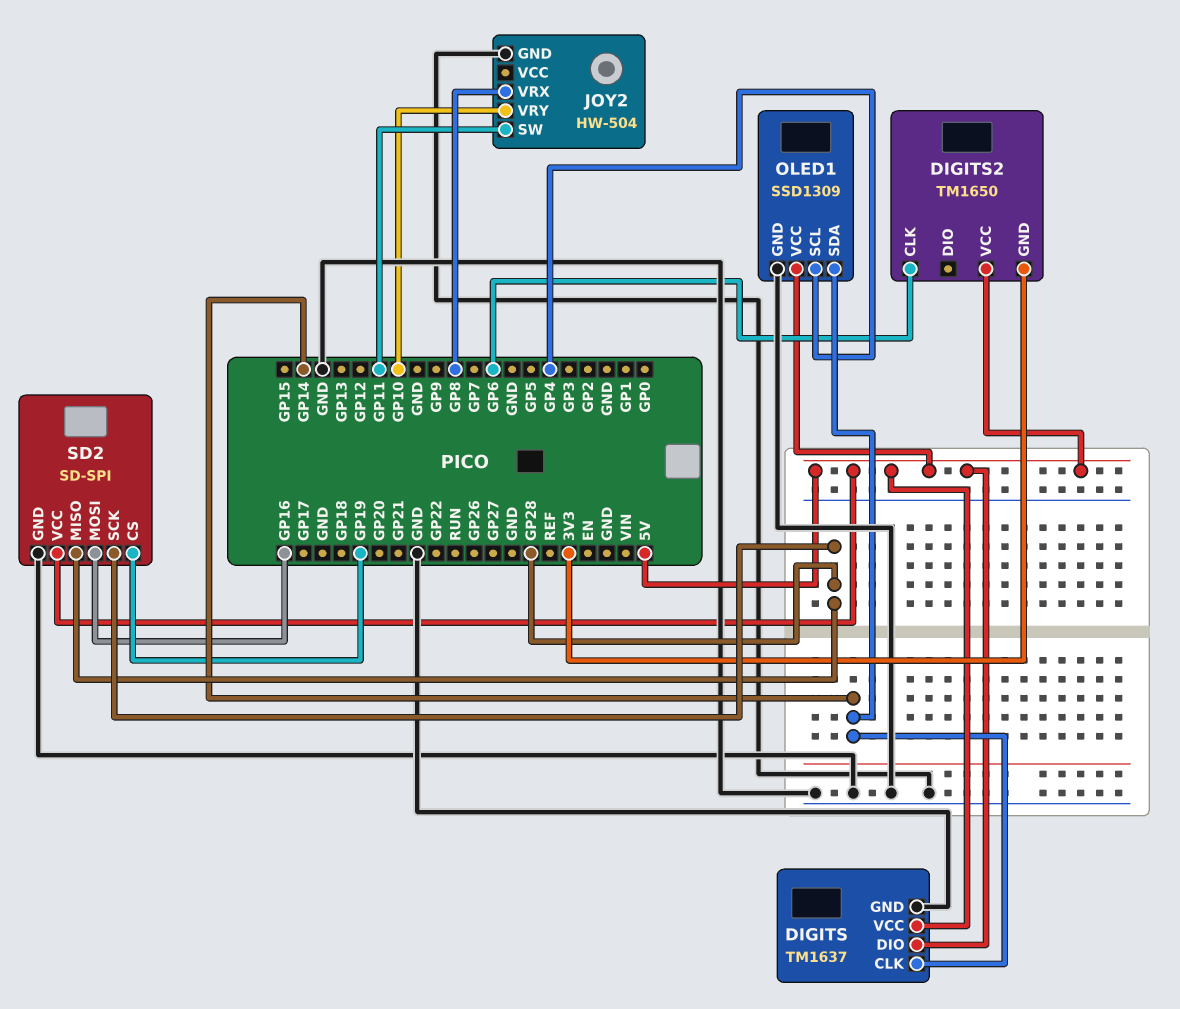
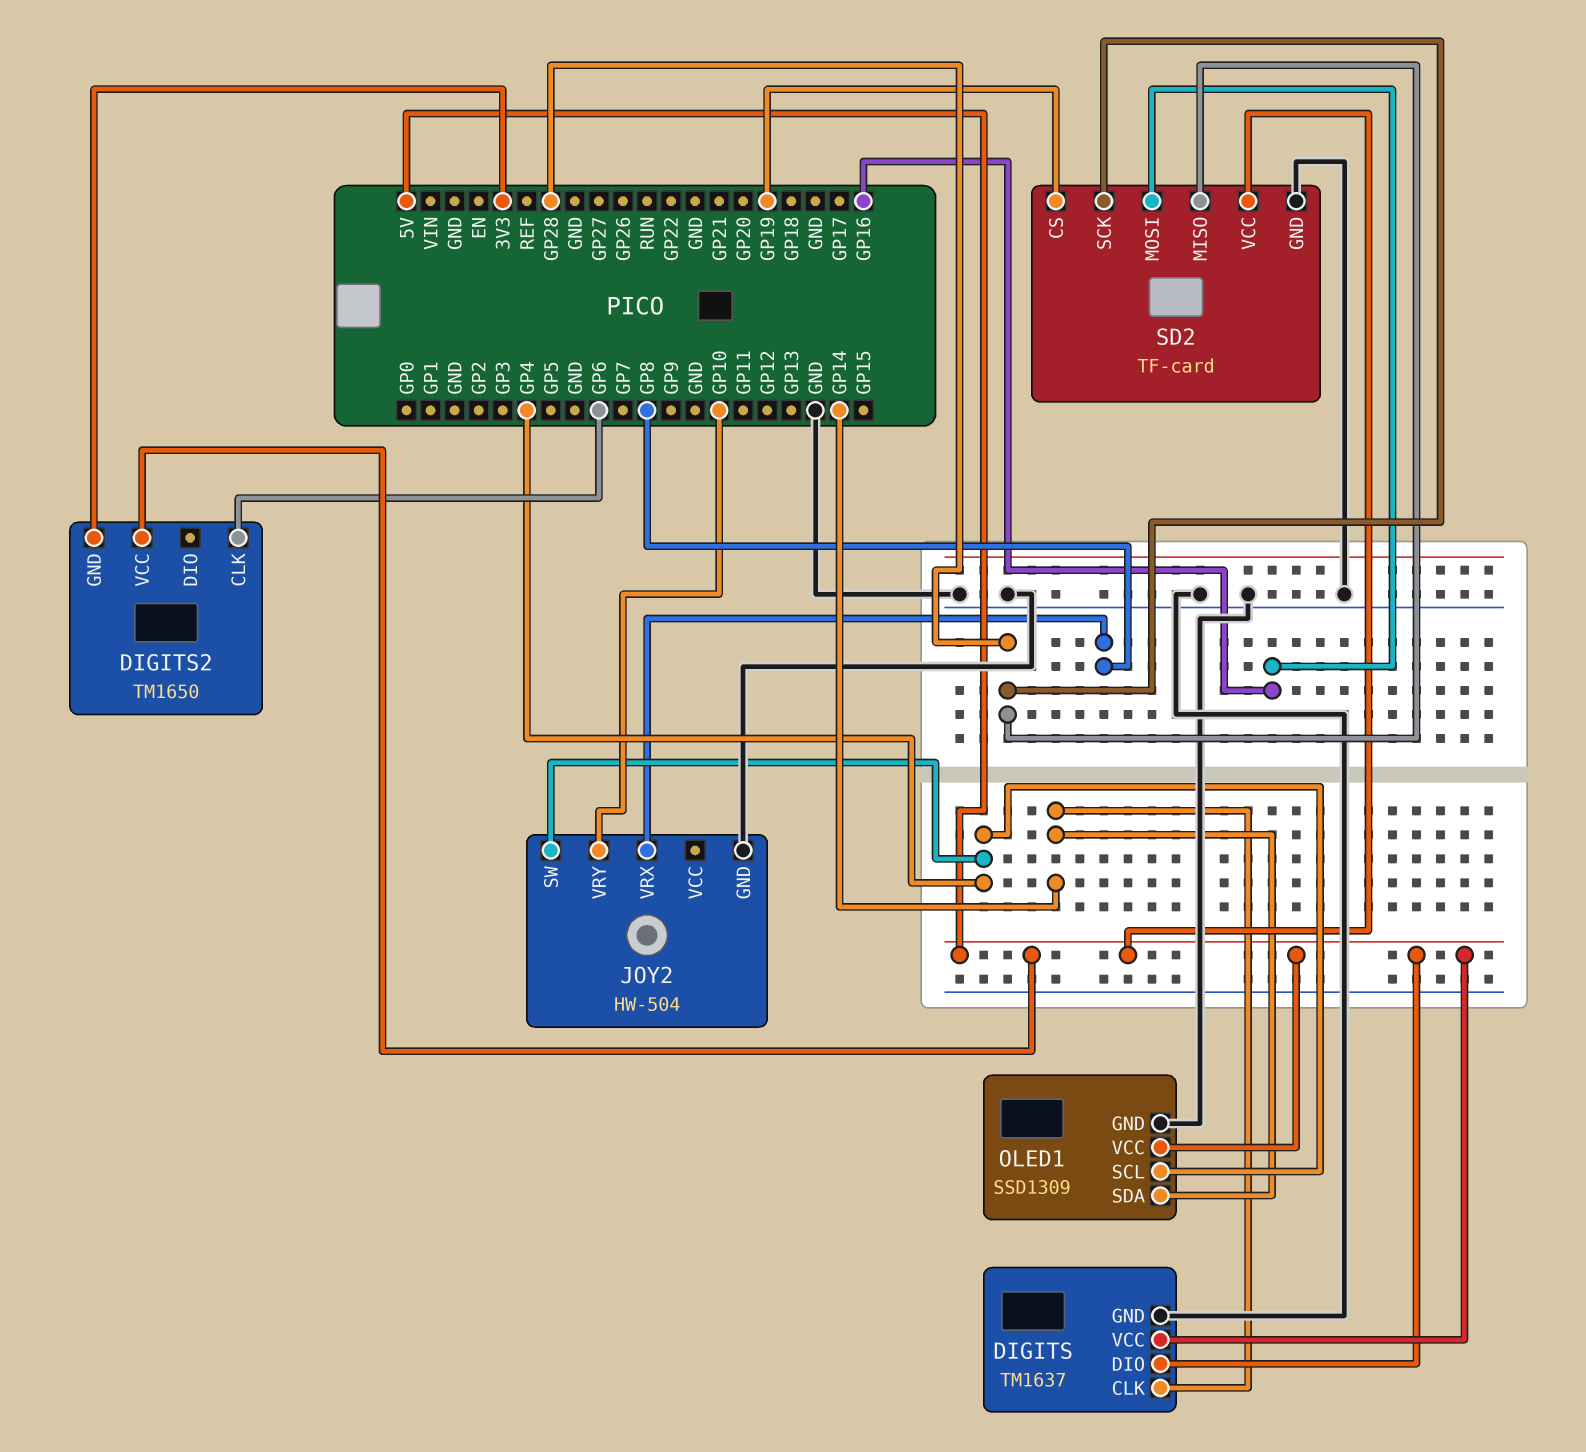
JOY2 pin SW: GP11 -> GP4
SD2: SD-SPI -> TF-card

